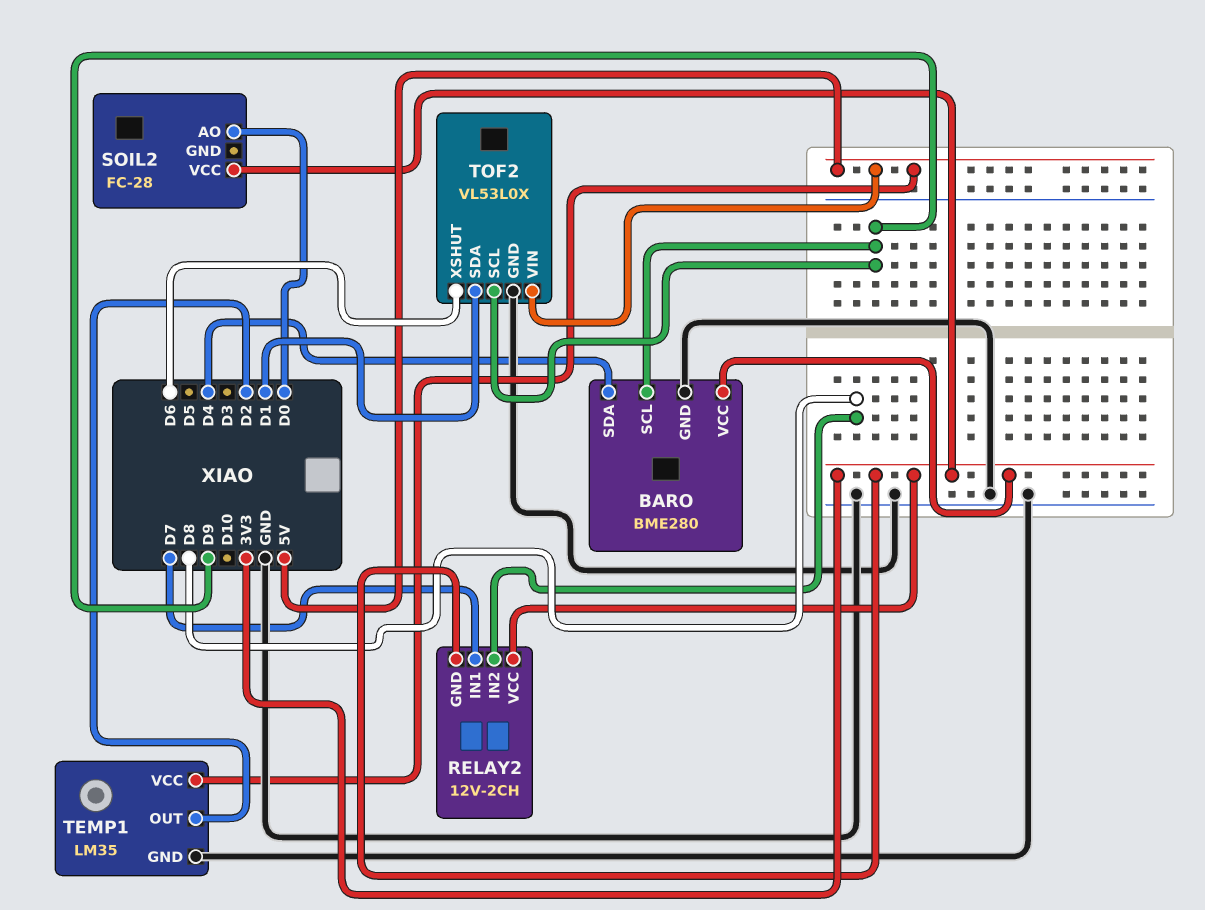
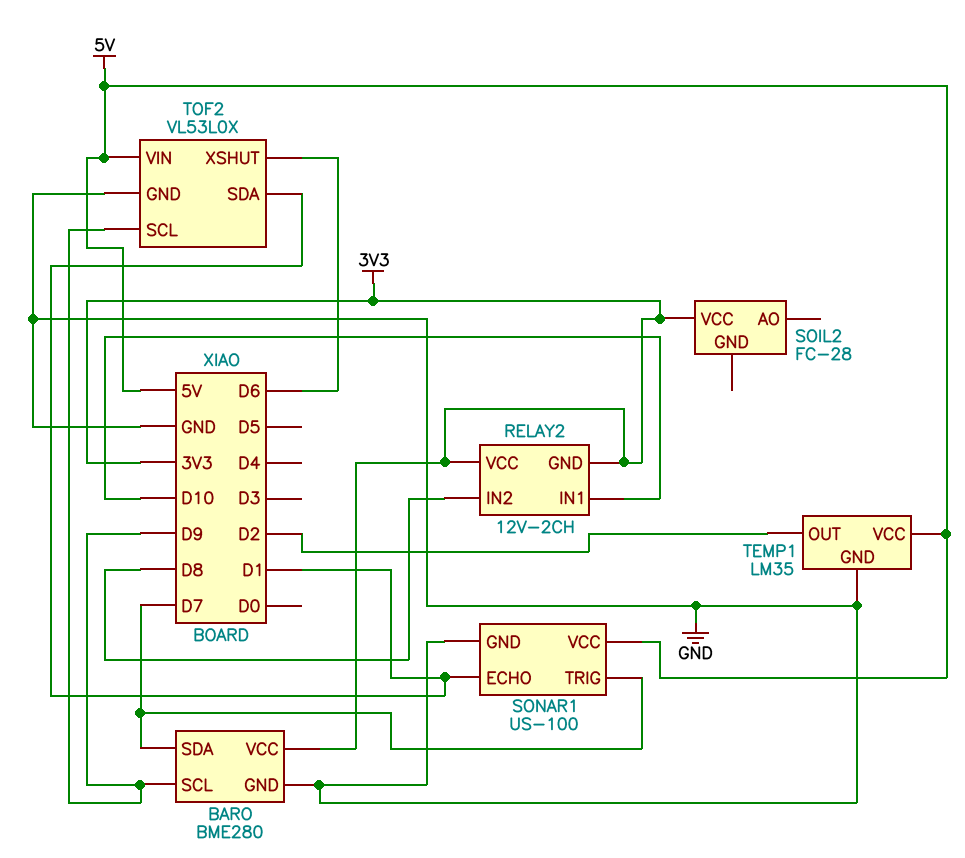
BARO pin SDA: D4 -> D7
RELAY2 pin IN1: D7 -> D10
SOIL2 pin AO: D0 -> none
SONAR1: none -> US-100
SONAR1 pin ECHO: none -> D1
SONAR1 pin GND: none -> GND
SONAR1 pin TRIG: none -> D7
SONAR1 pin VCC: none -> 5V

